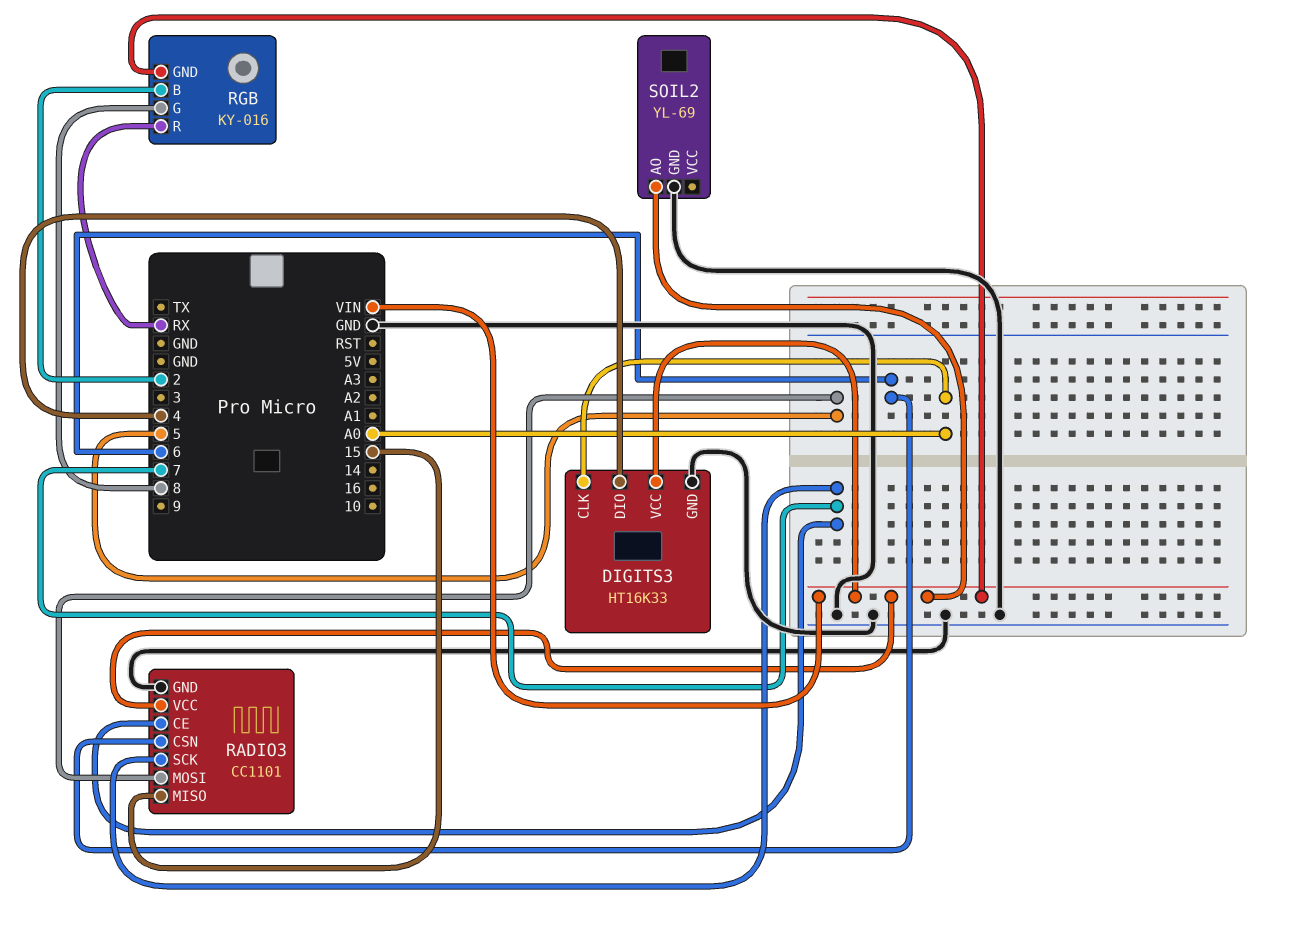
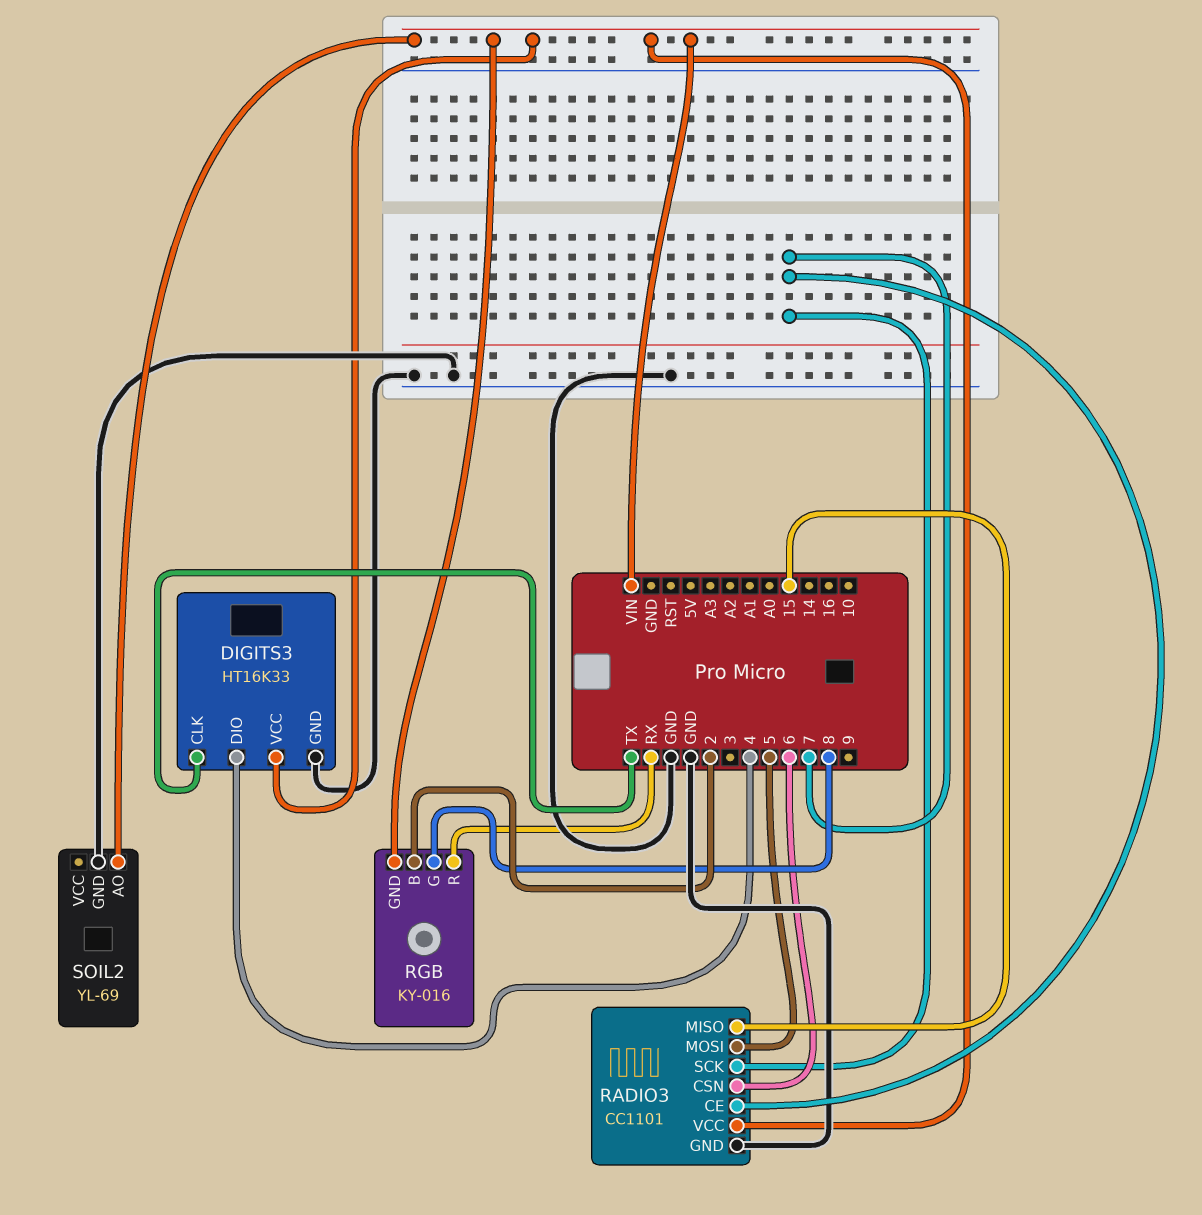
DIGITS3 pin CLK: A0 -> TX

